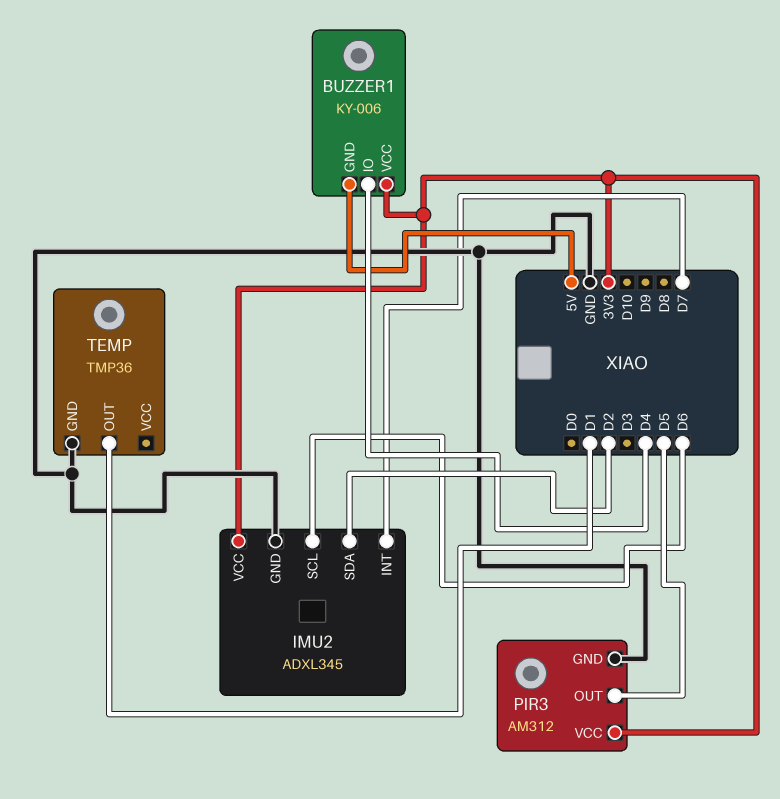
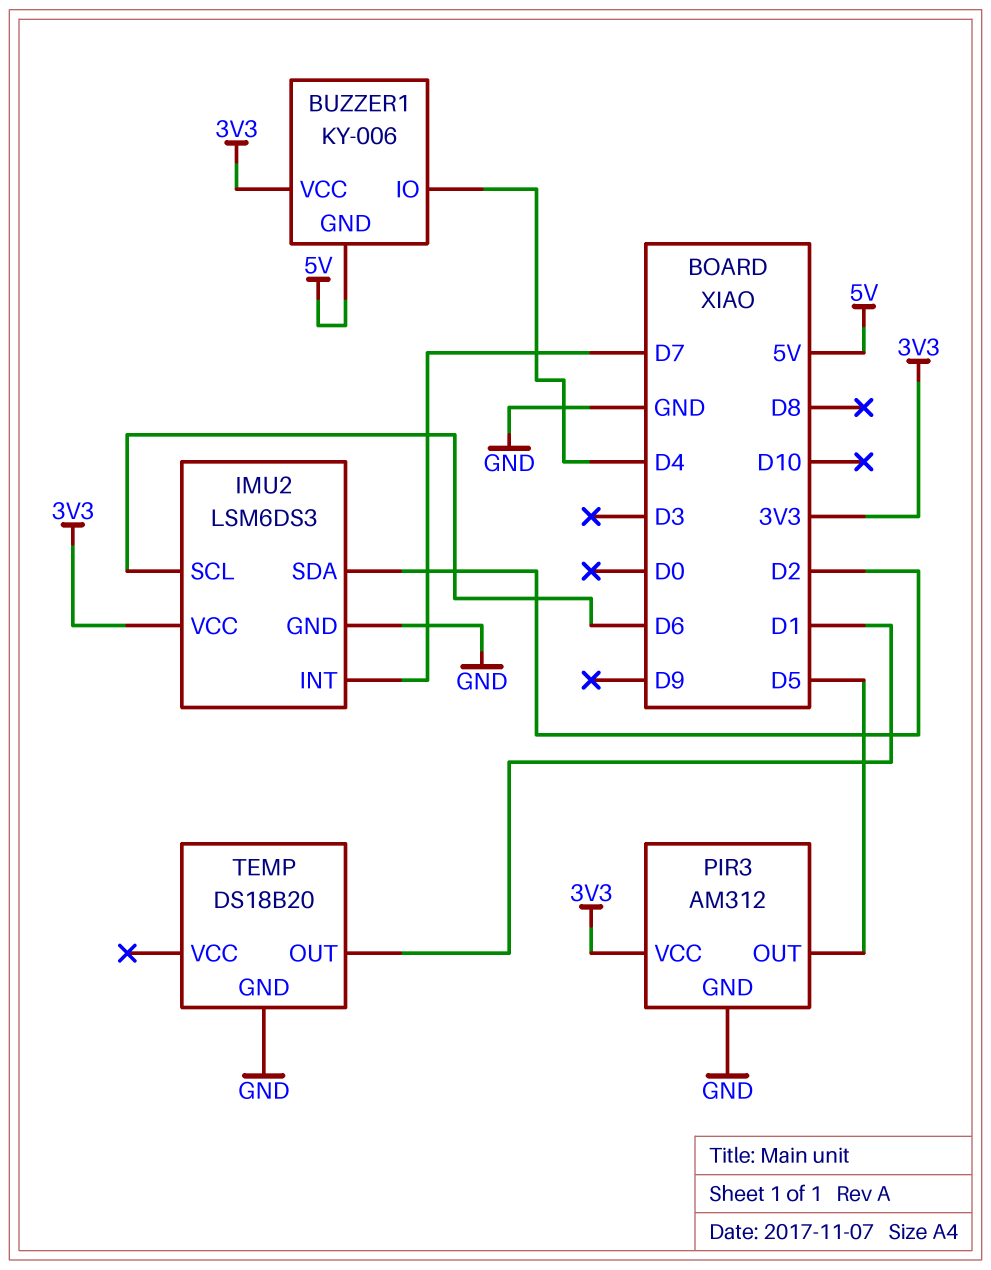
IMU2: ADXL345 -> LSM6DS3
TEMP: TMP36 -> DS18B20

